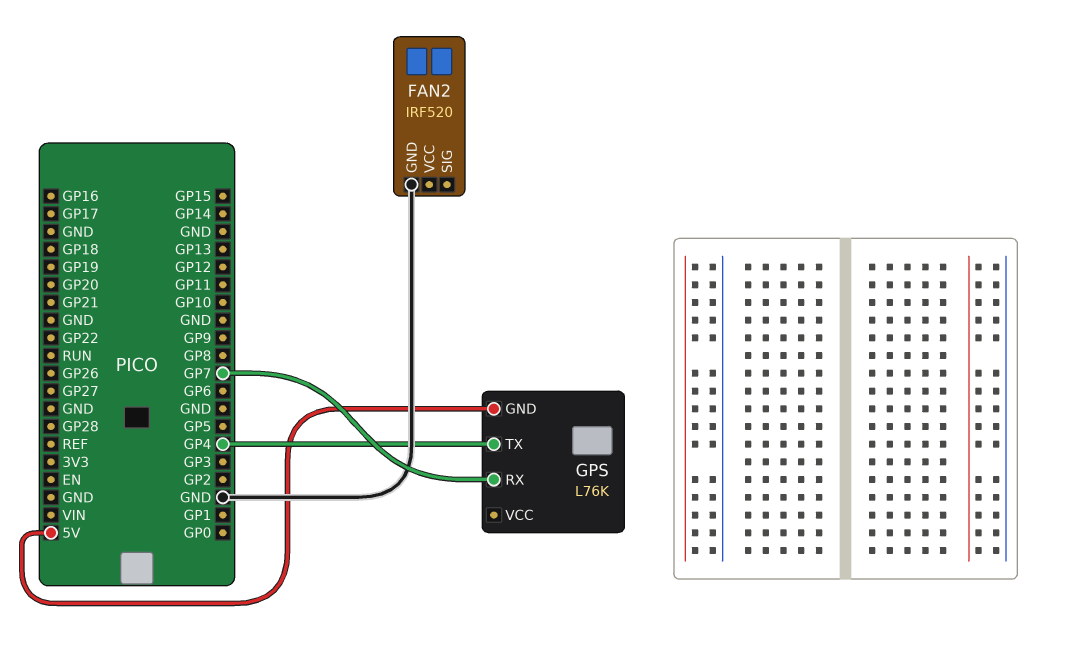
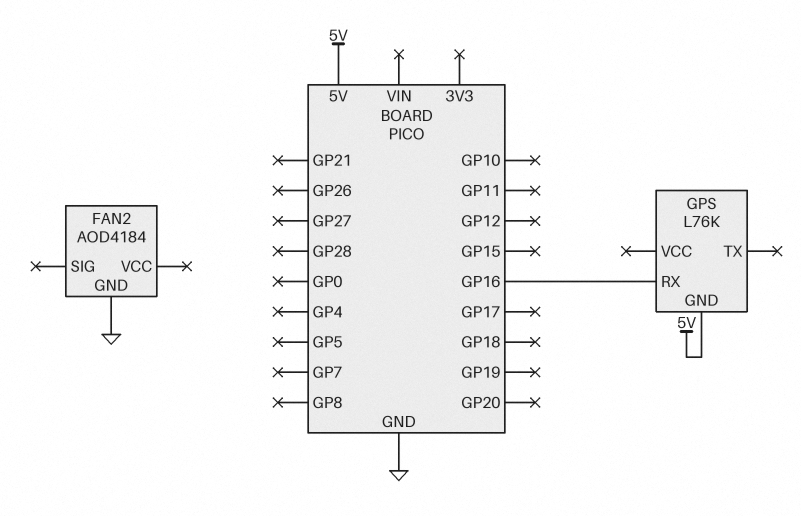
FAN2: IRF520 -> AOD4184
GPS pin RX: GP7 -> GP16
GPS pin TX: GP4 -> none

